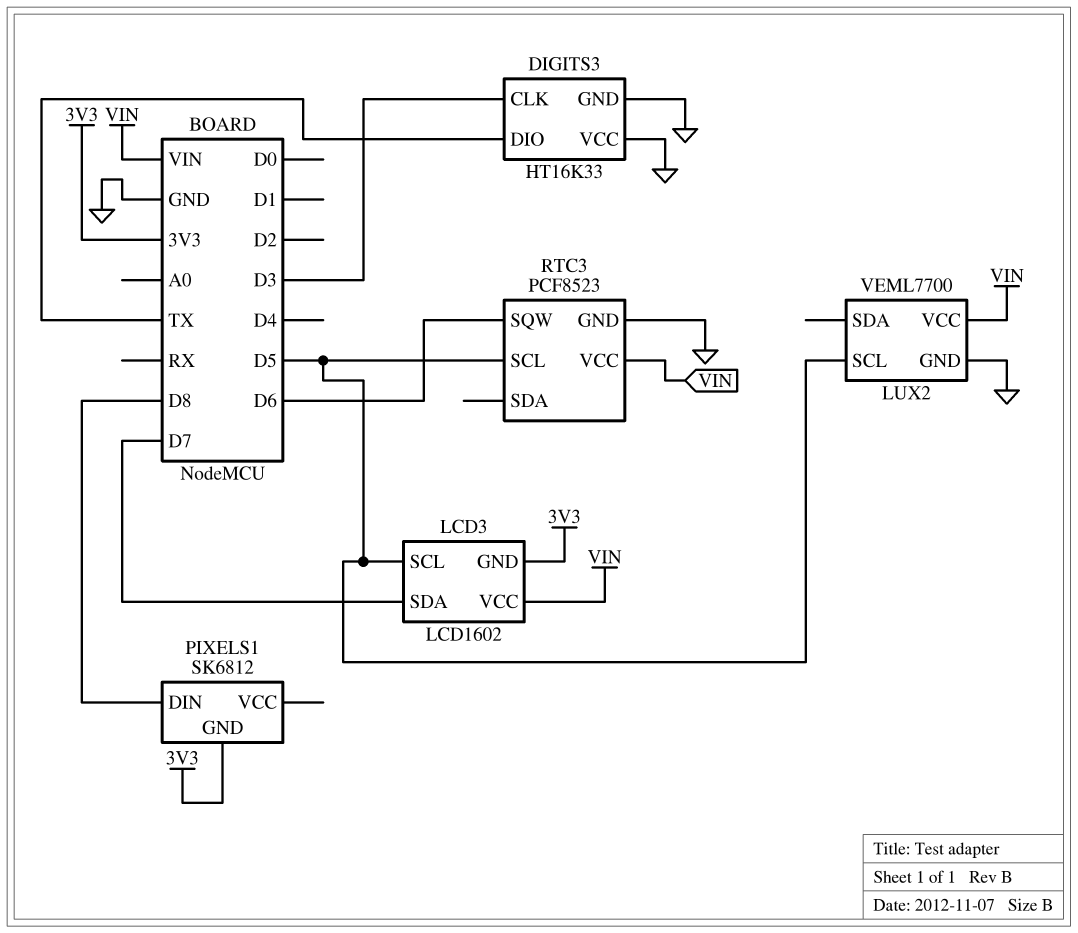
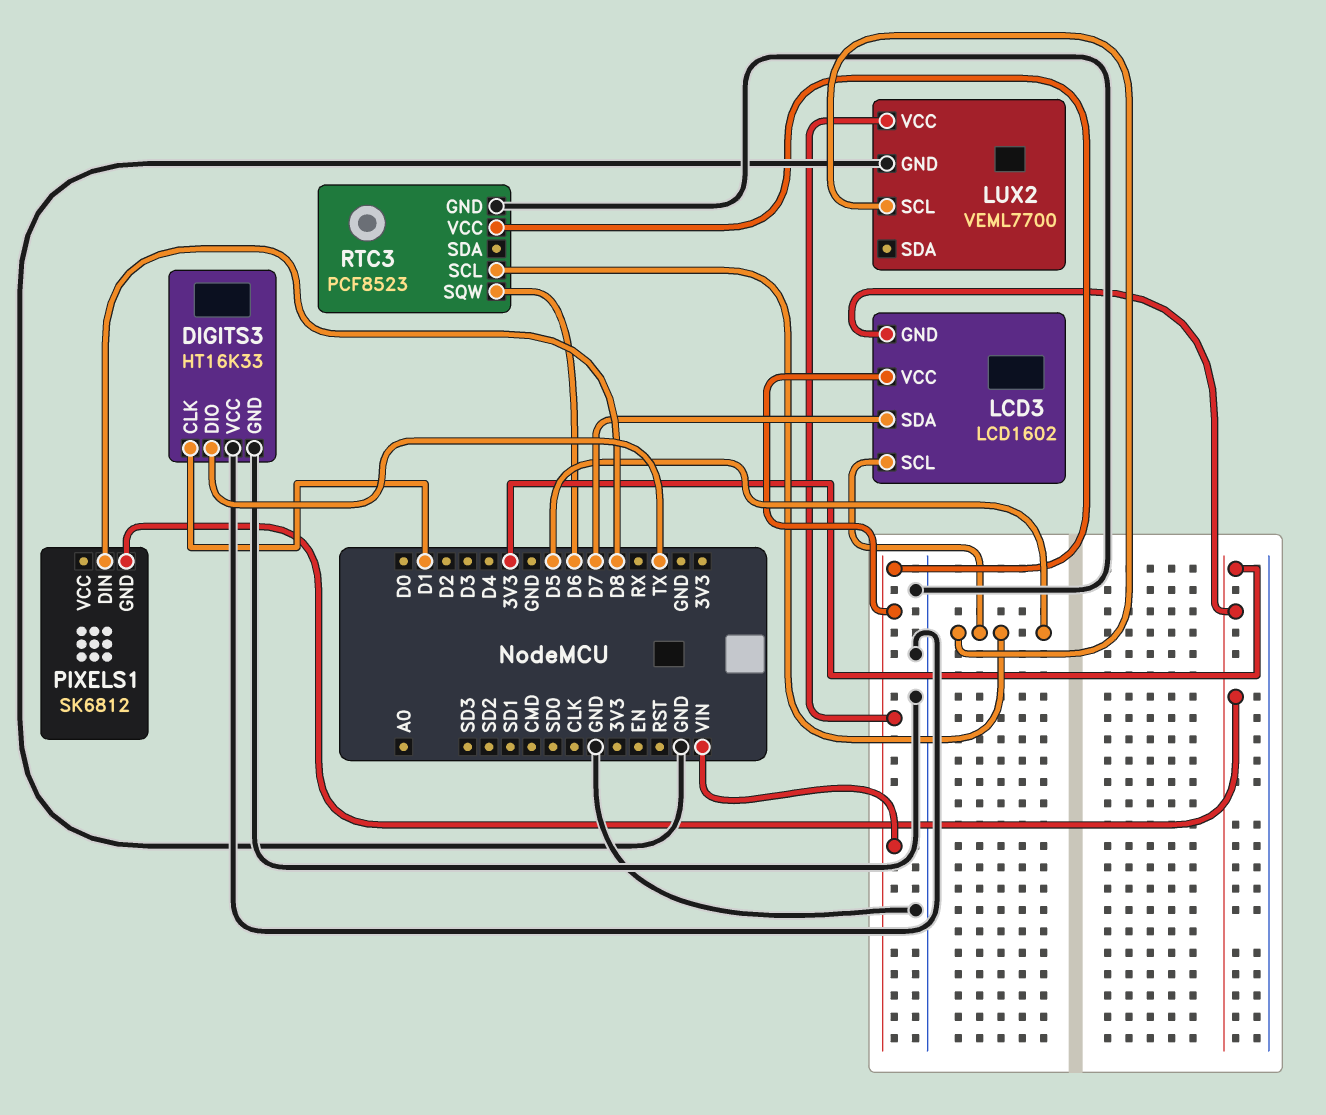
DIGITS3 pin CLK: D3 -> D1

